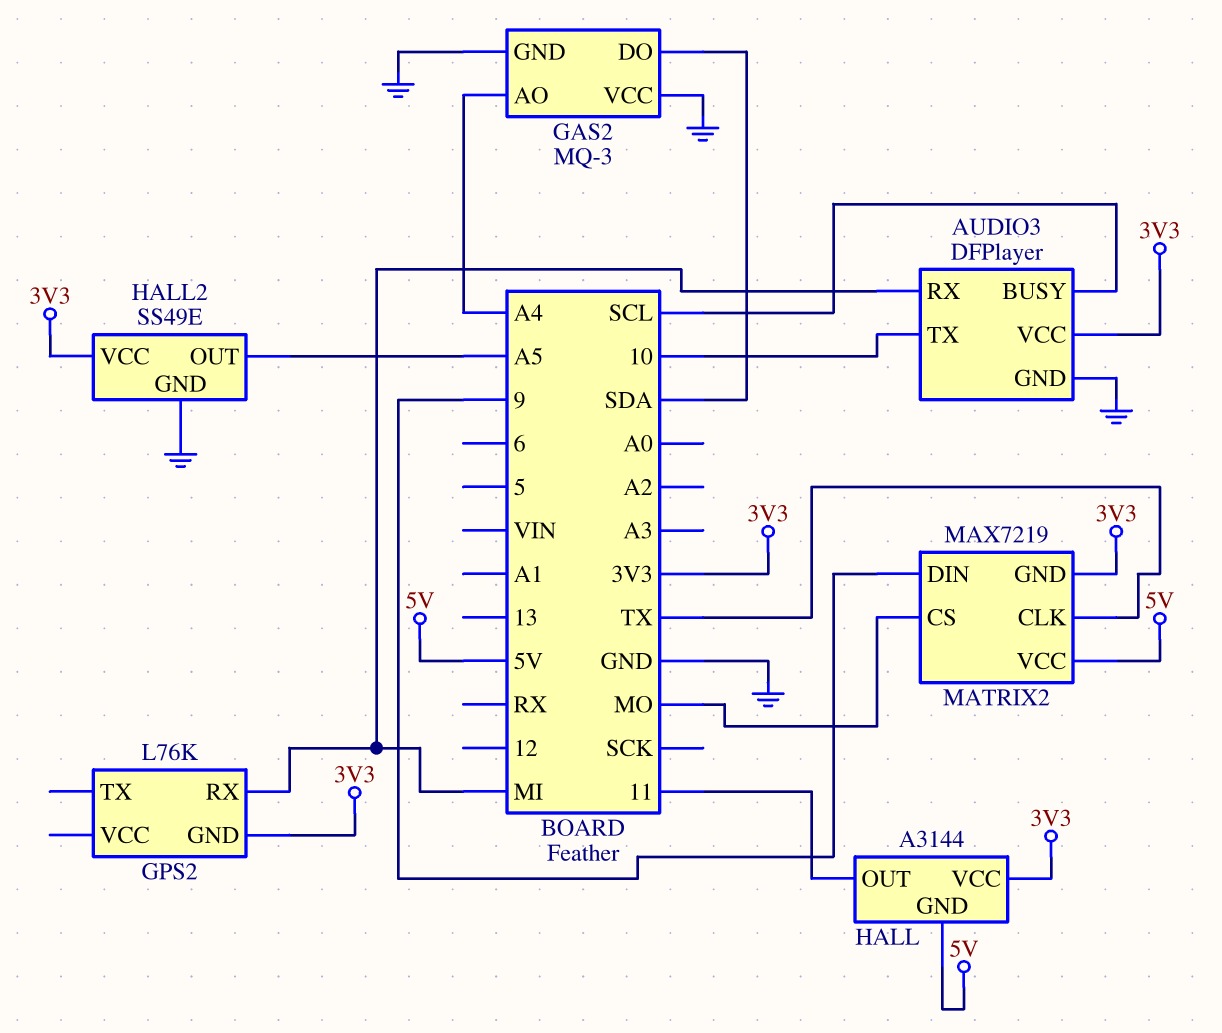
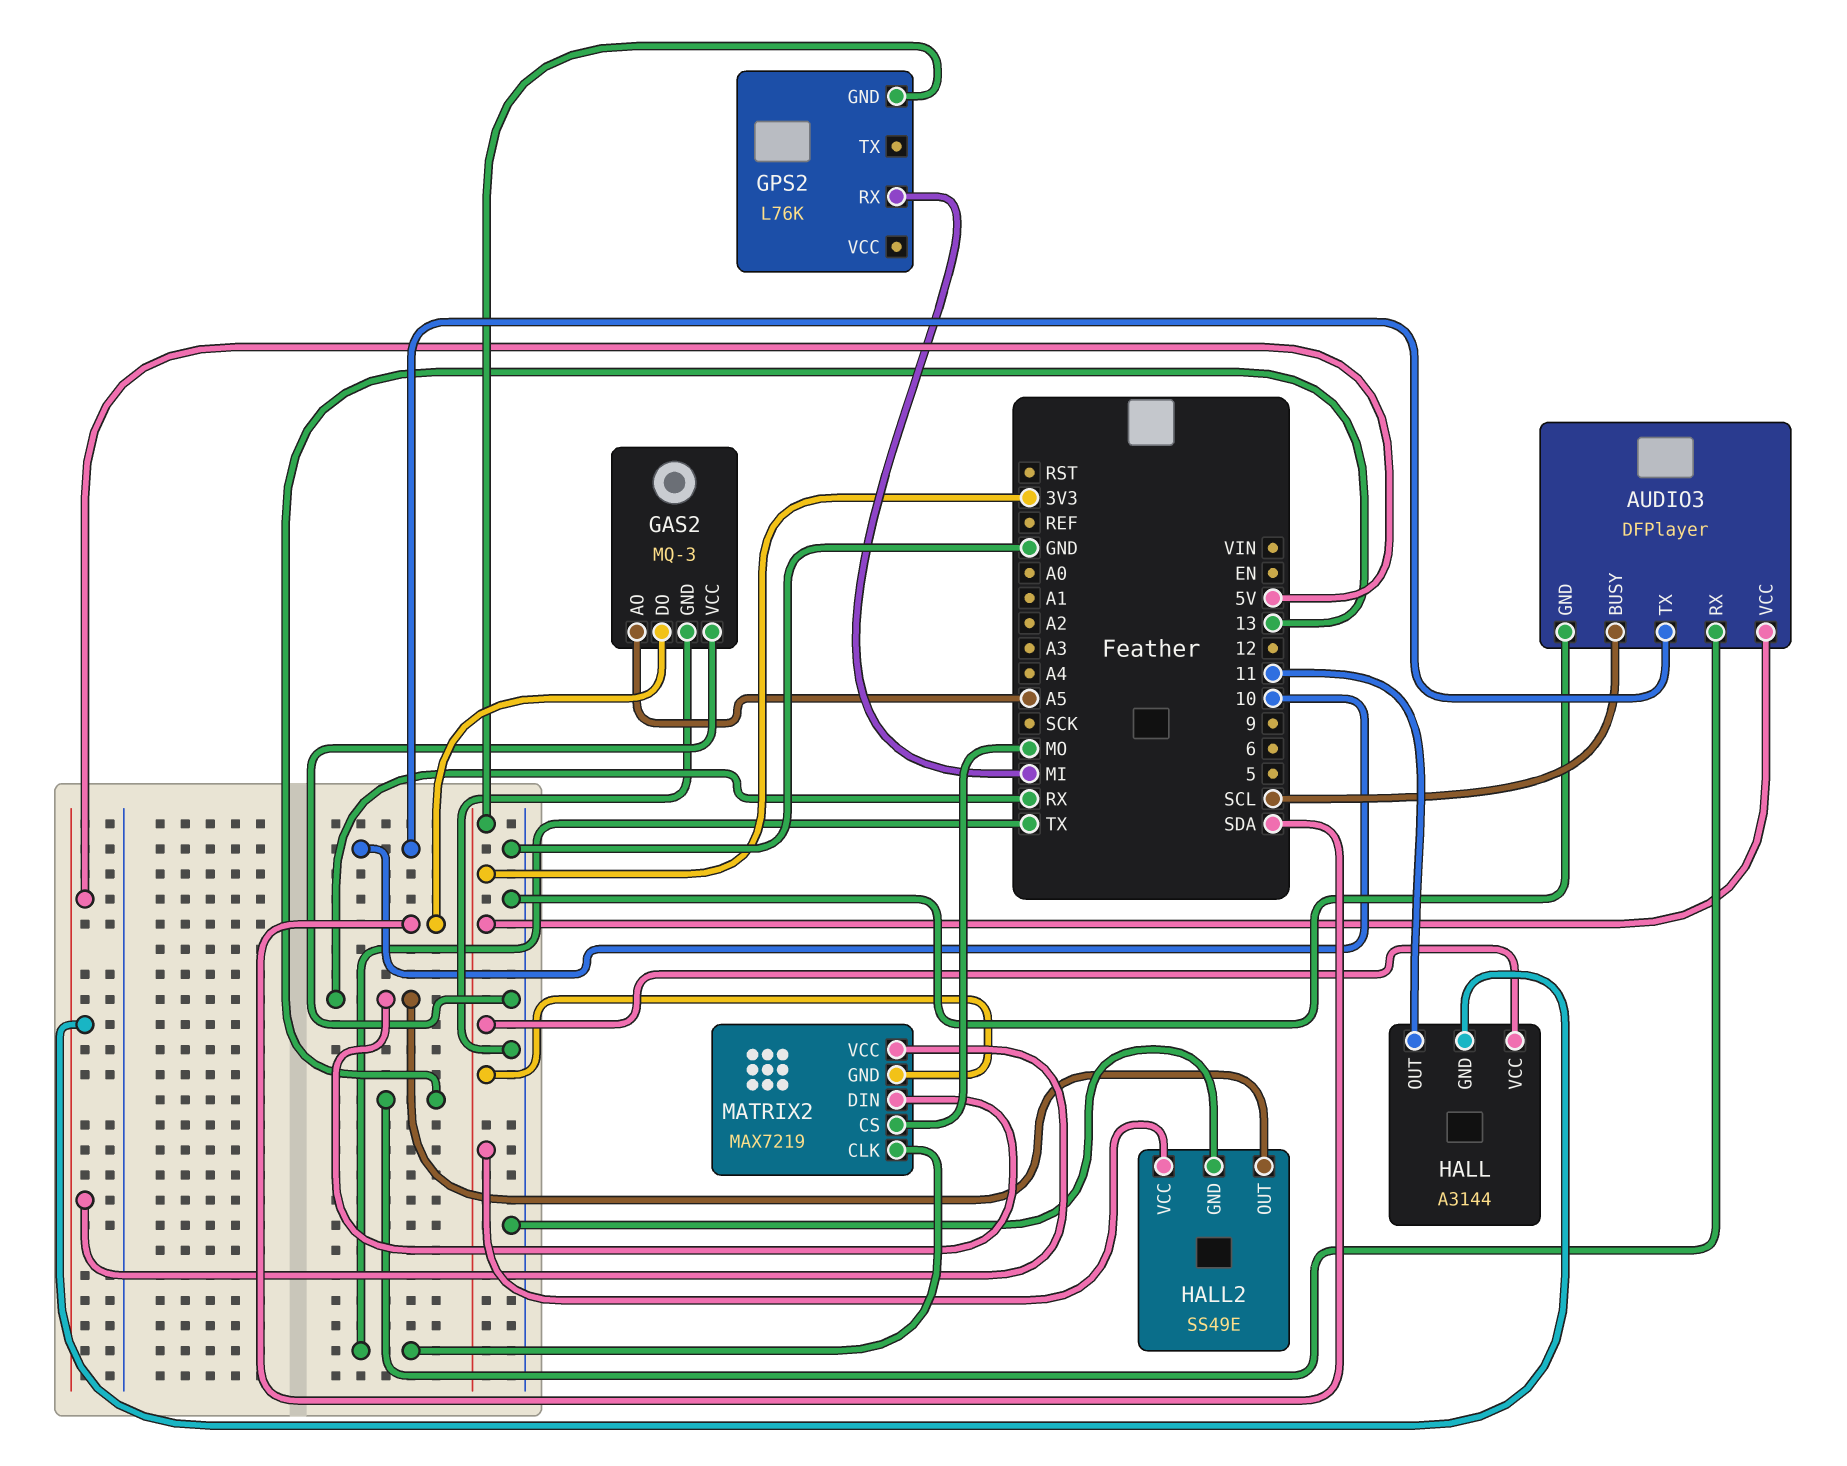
AUDIO3 pin RX: MI -> 13
GAS2 pin AO: A4 -> A5
HALL2 pin OUT: A5 -> RX
MATRIX2 pin DIN: 9 -> RX

